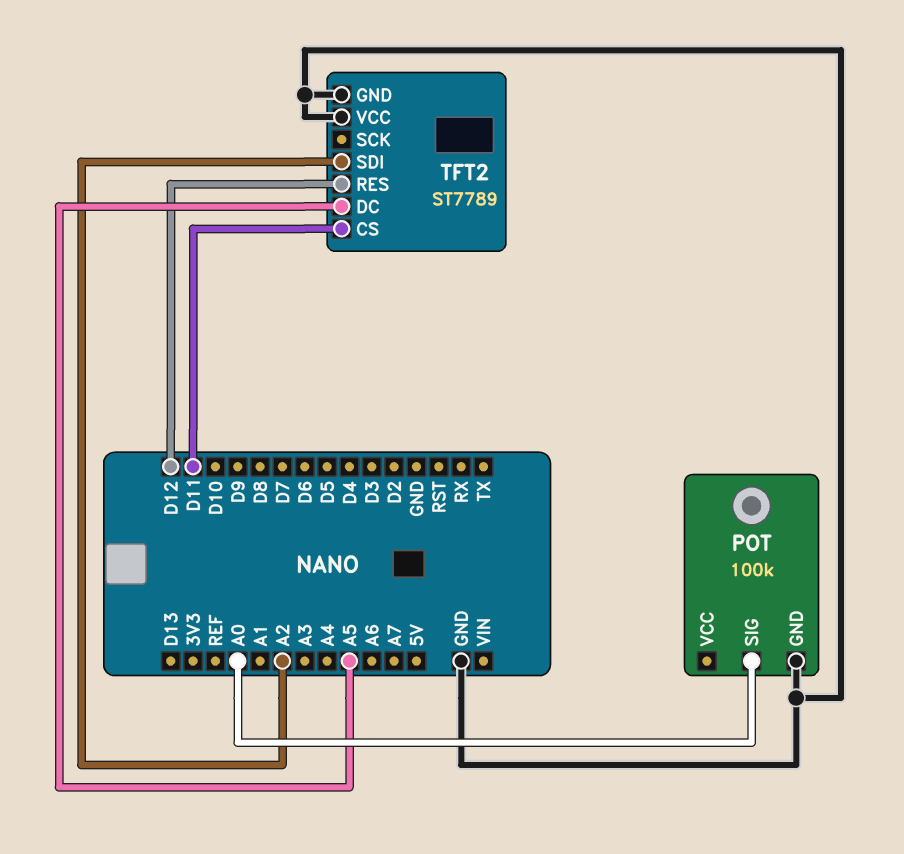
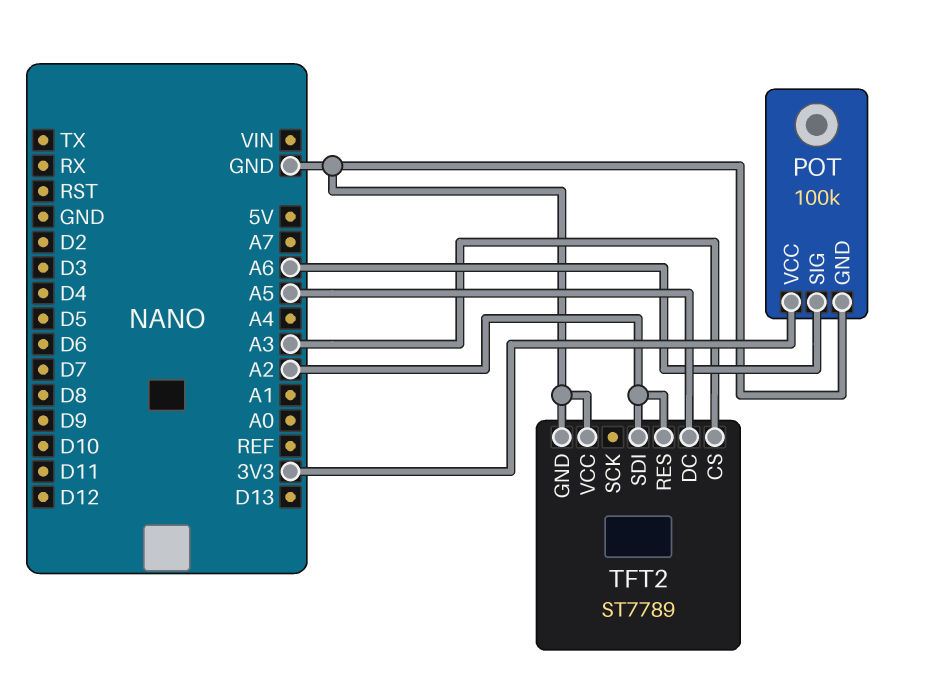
POT pin SIG: A0 -> A6
POT pin VCC: none -> 3V3
TFT2 pin CS: D11 -> A3
TFT2 pin RES: D12 -> A2

